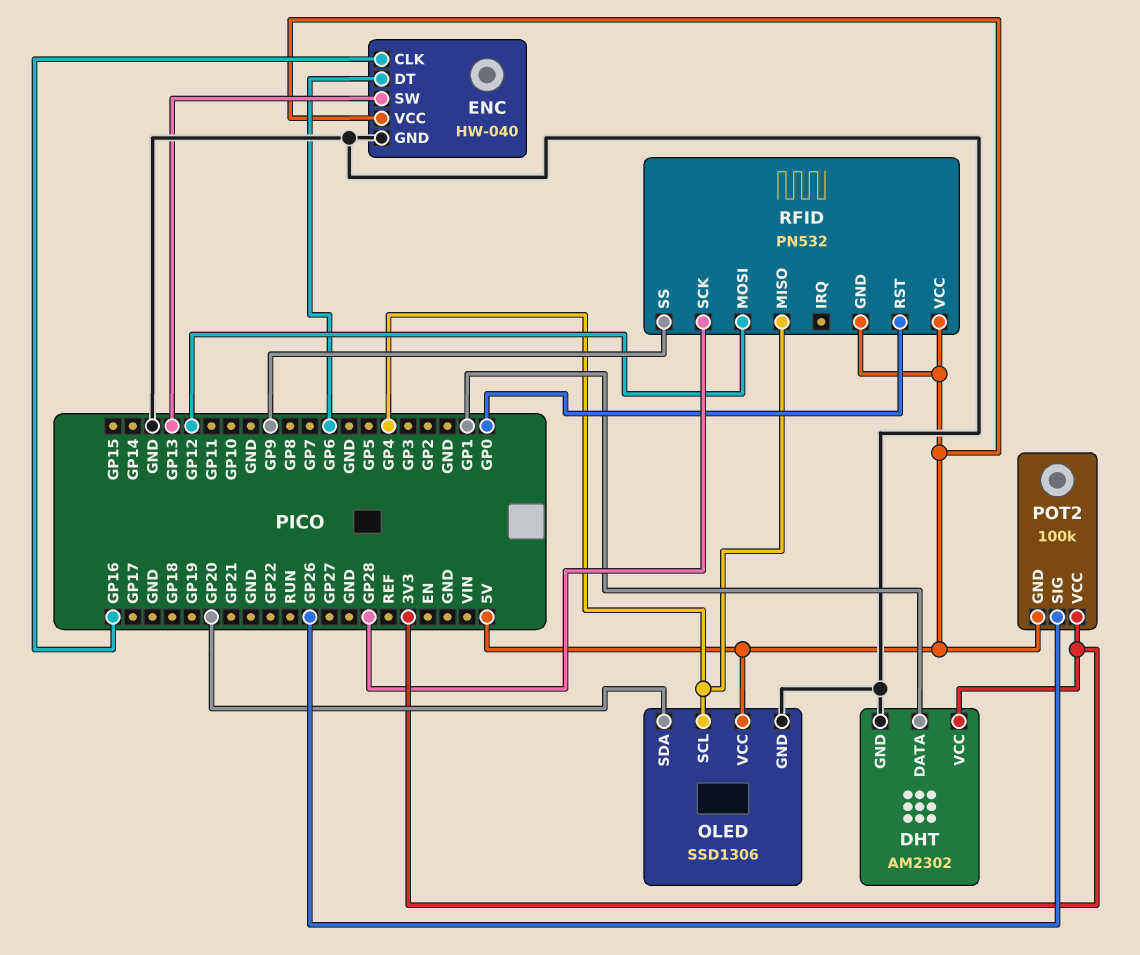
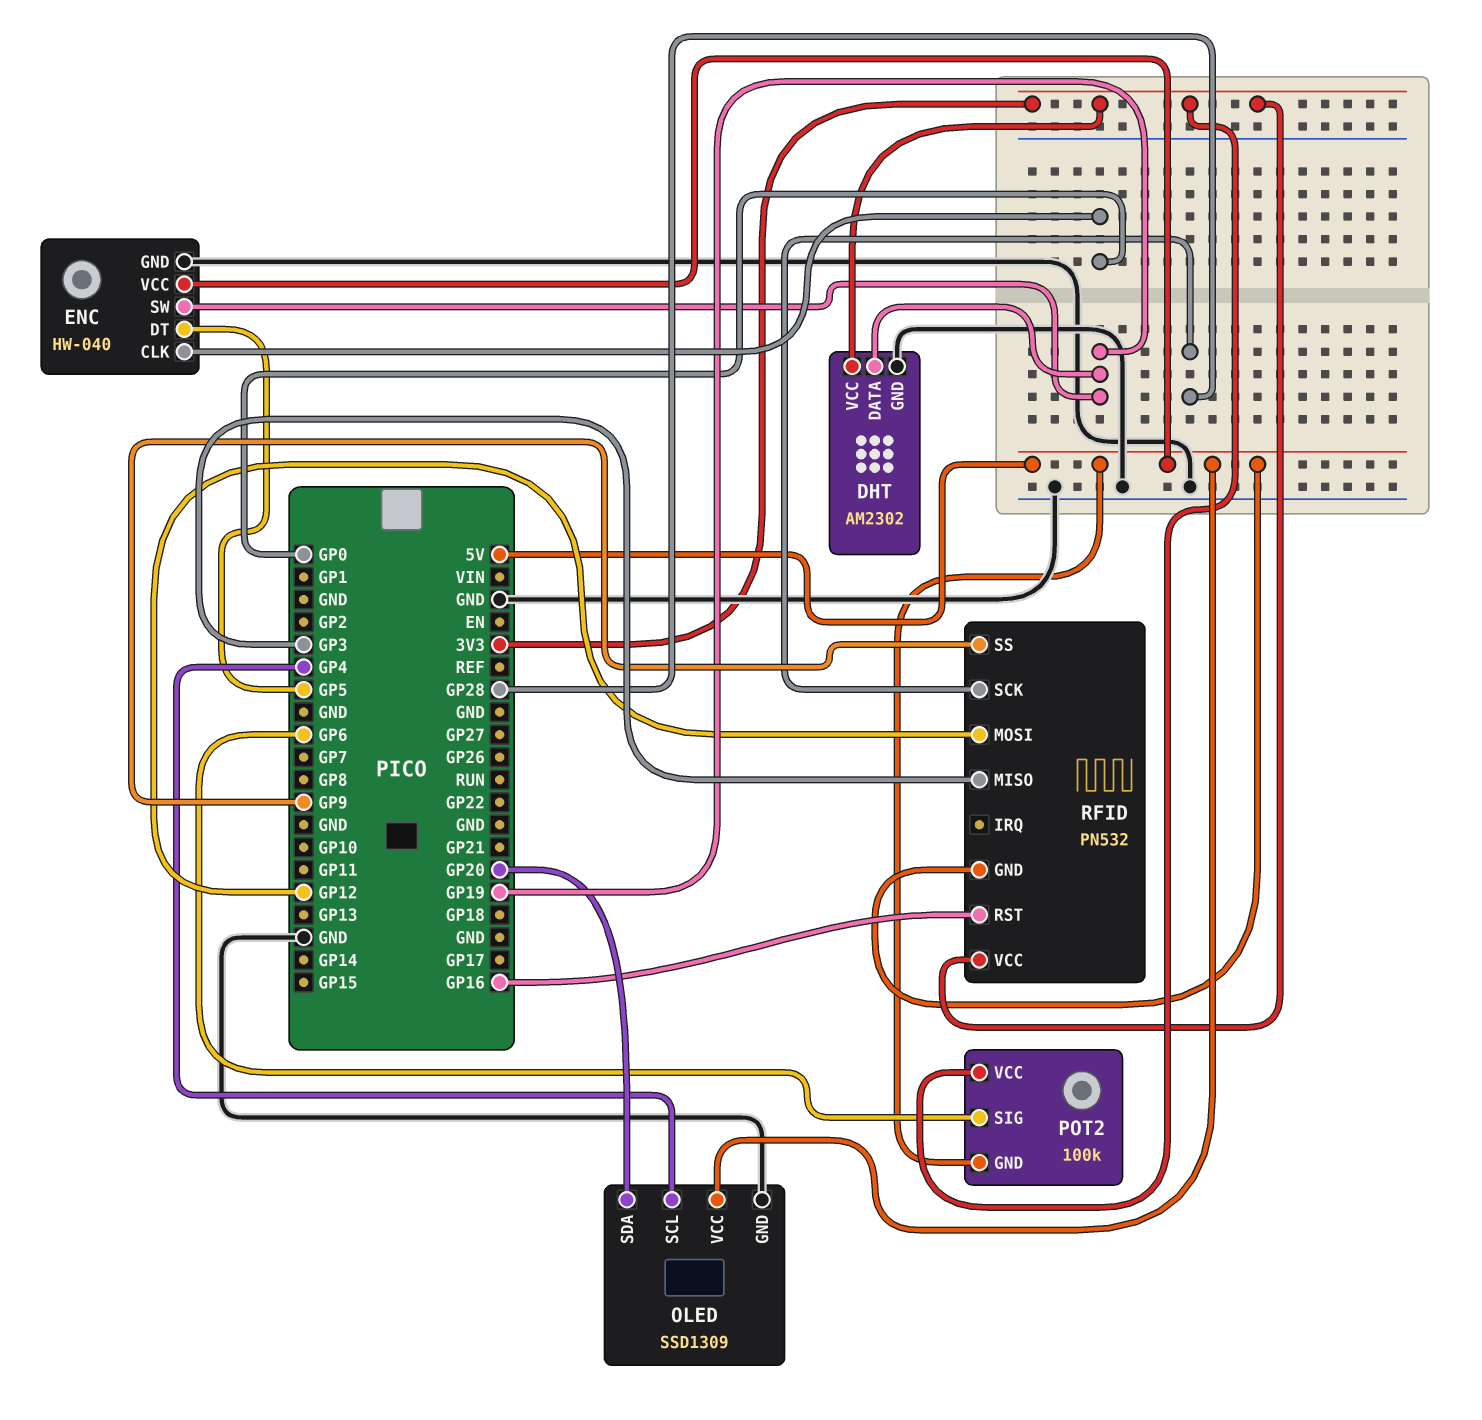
DHT pin DATA: GP1 -> GP19
ENC pin CLK: GP16 -> GP0
ENC pin DT: GP6 -> GP5
ENC pin SW: GP13 -> GP19
OLED: SSD1306 -> SSD1309
POT2 pin SIG: GP26 -> GP6
RFID pin MISO: GP4 -> GP3
RFID pin RST: GP0 -> GP16
RFID pin VCC: 5V -> 3V3

